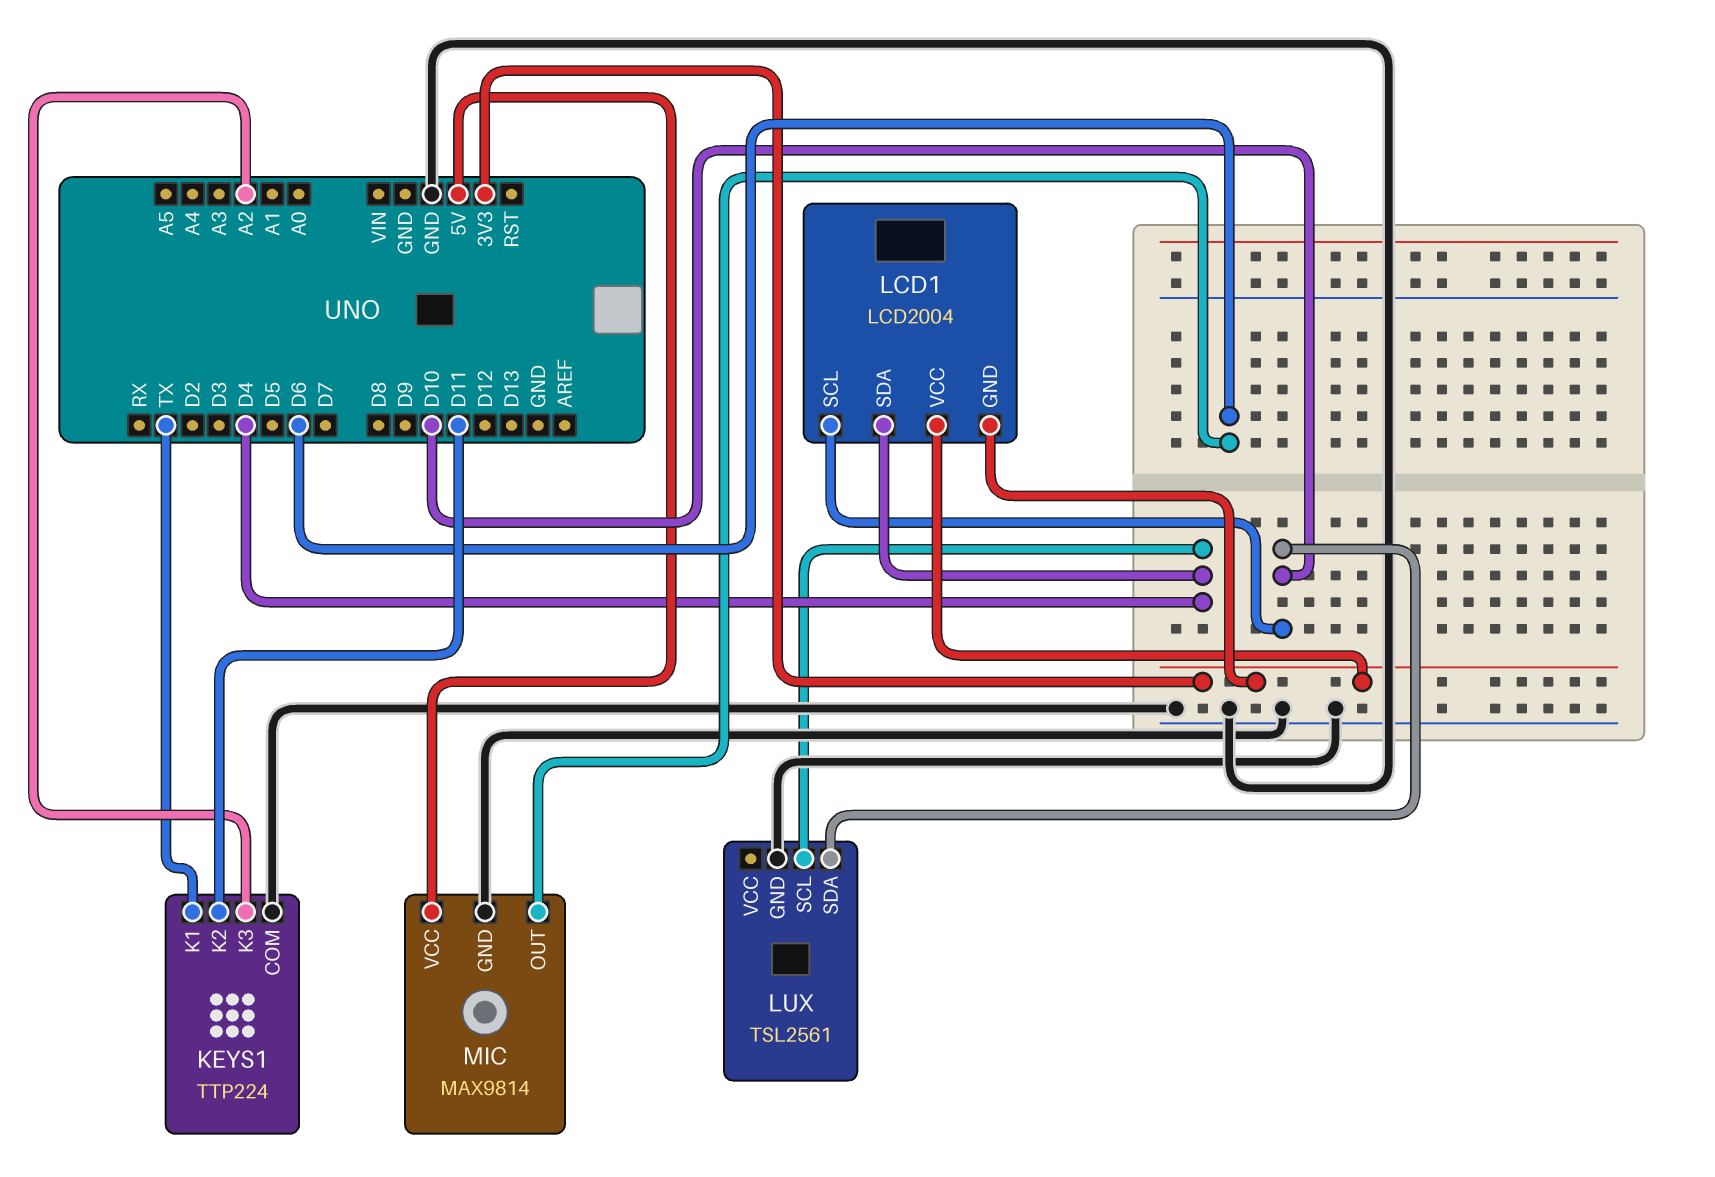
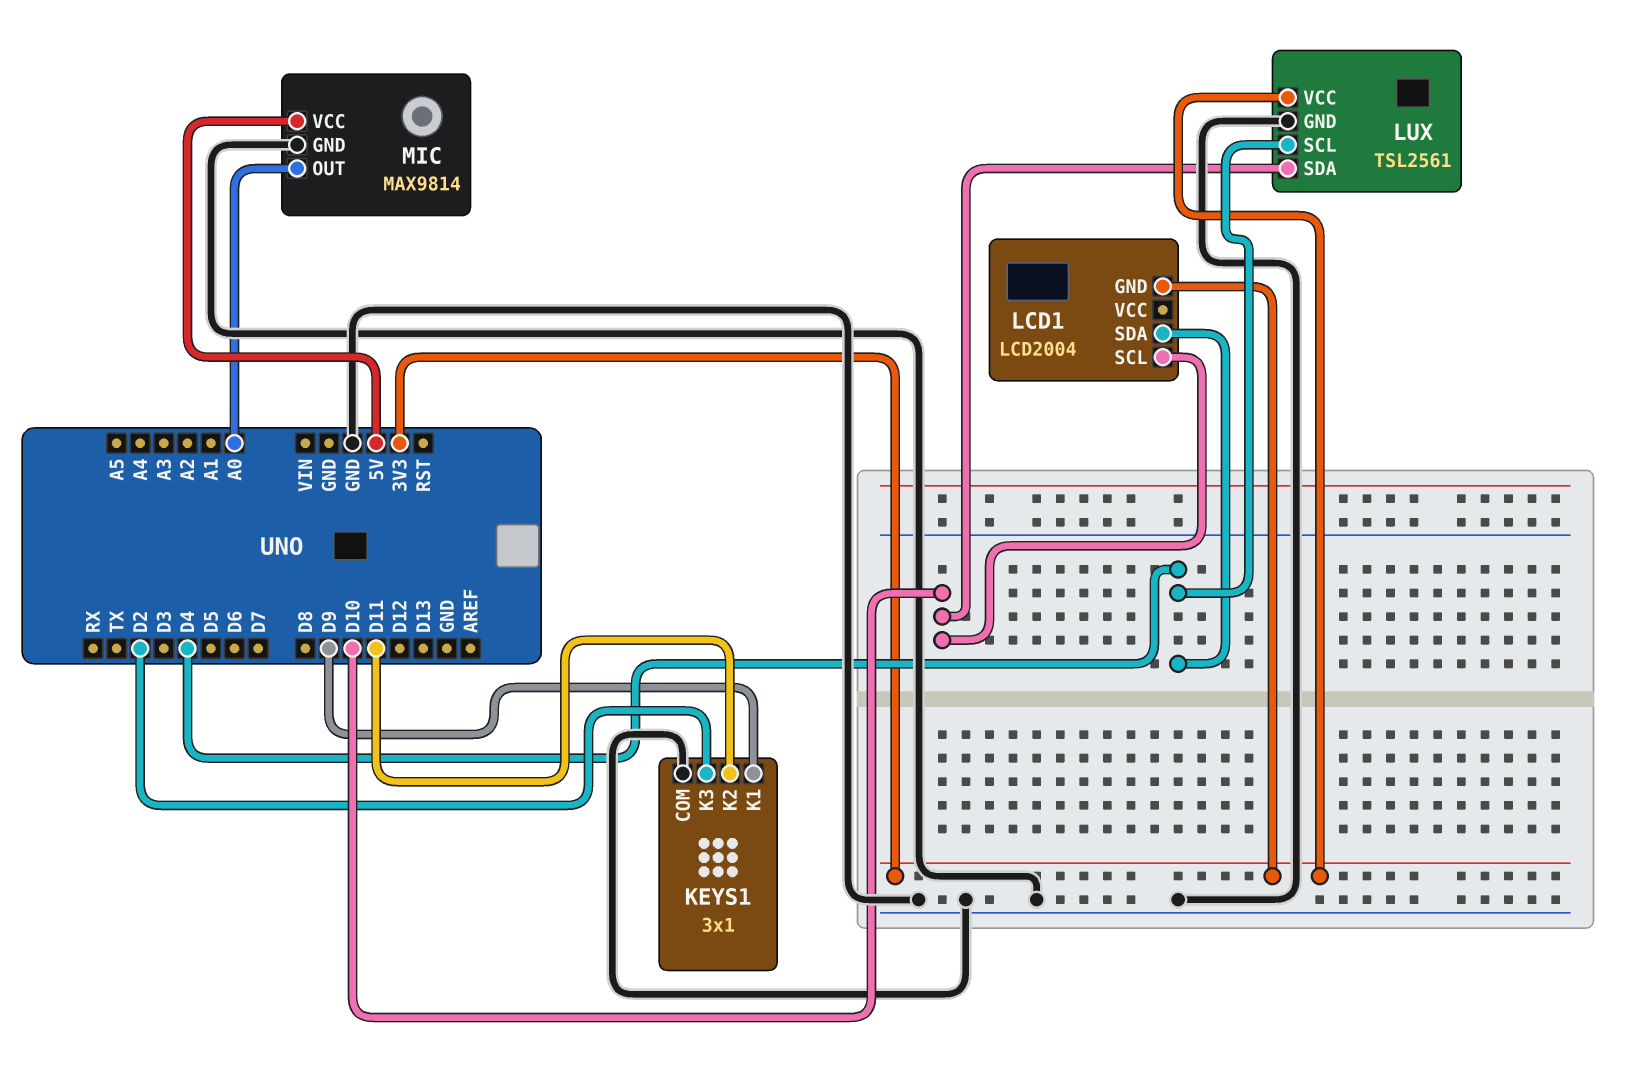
KEYS1: TTP224 -> 3x1
KEYS1 pin K1: TX -> D9
KEYS1 pin K3: A2 -> D2
LCD1 pin VCC: 3V3 -> none
LUX pin VCC: none -> 3V3
MIC pin OUT: D6 -> A0

